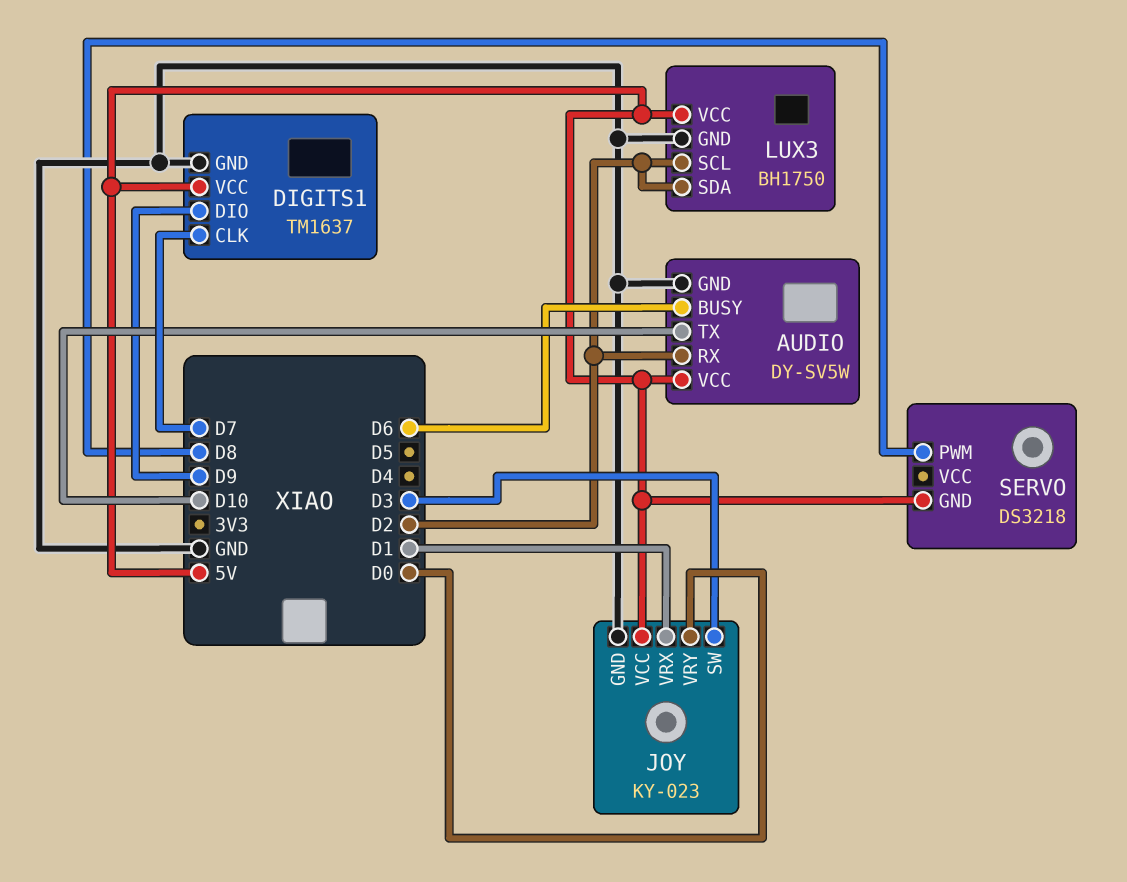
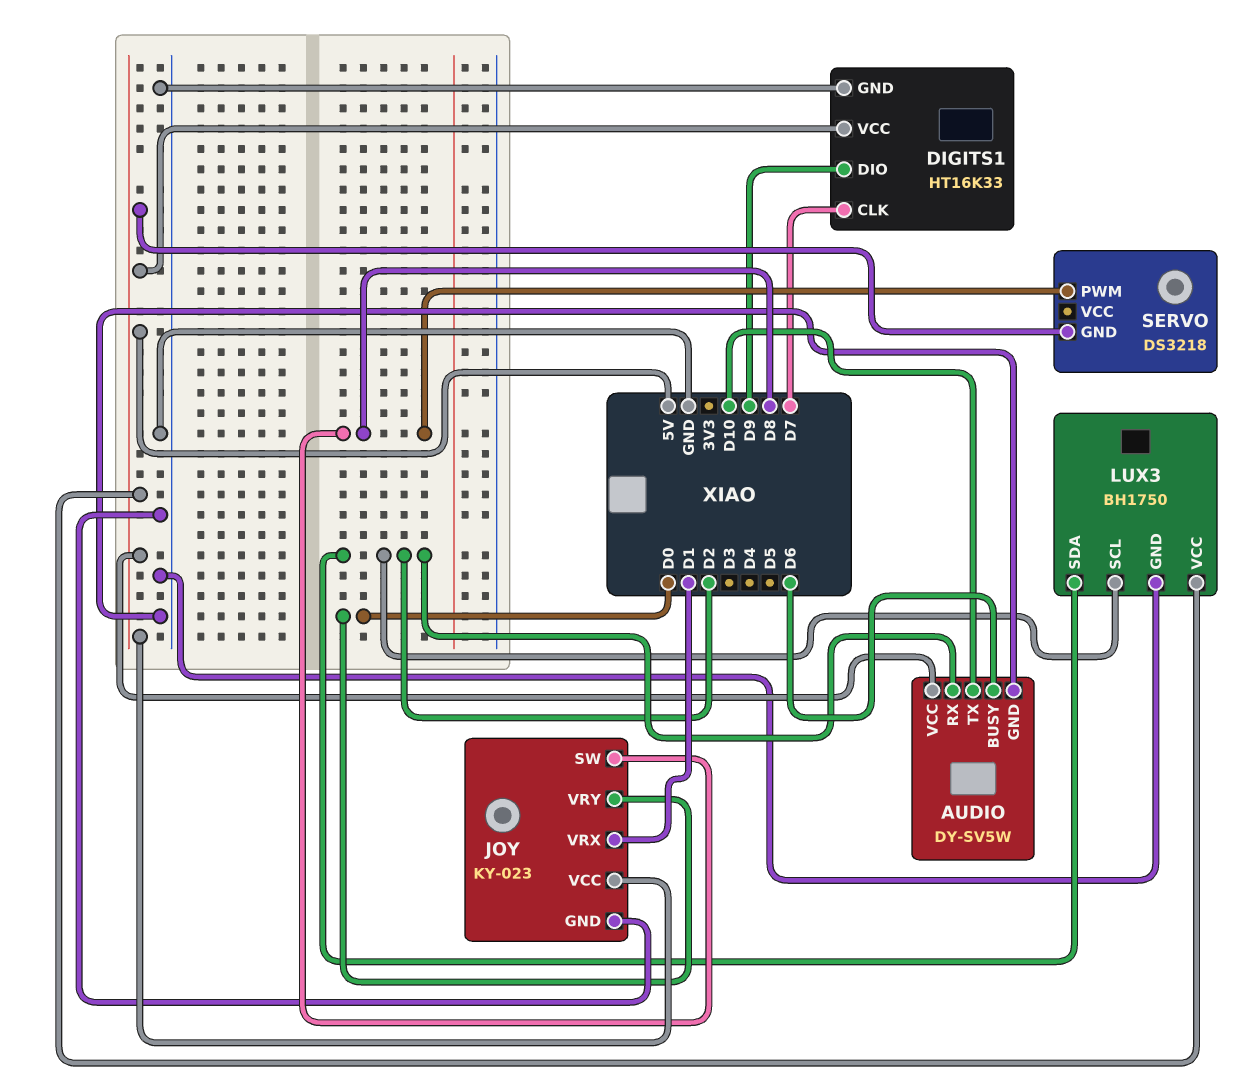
DIGITS1: TM1637 -> HT16K33
JOY pin SW: D3 -> D8

